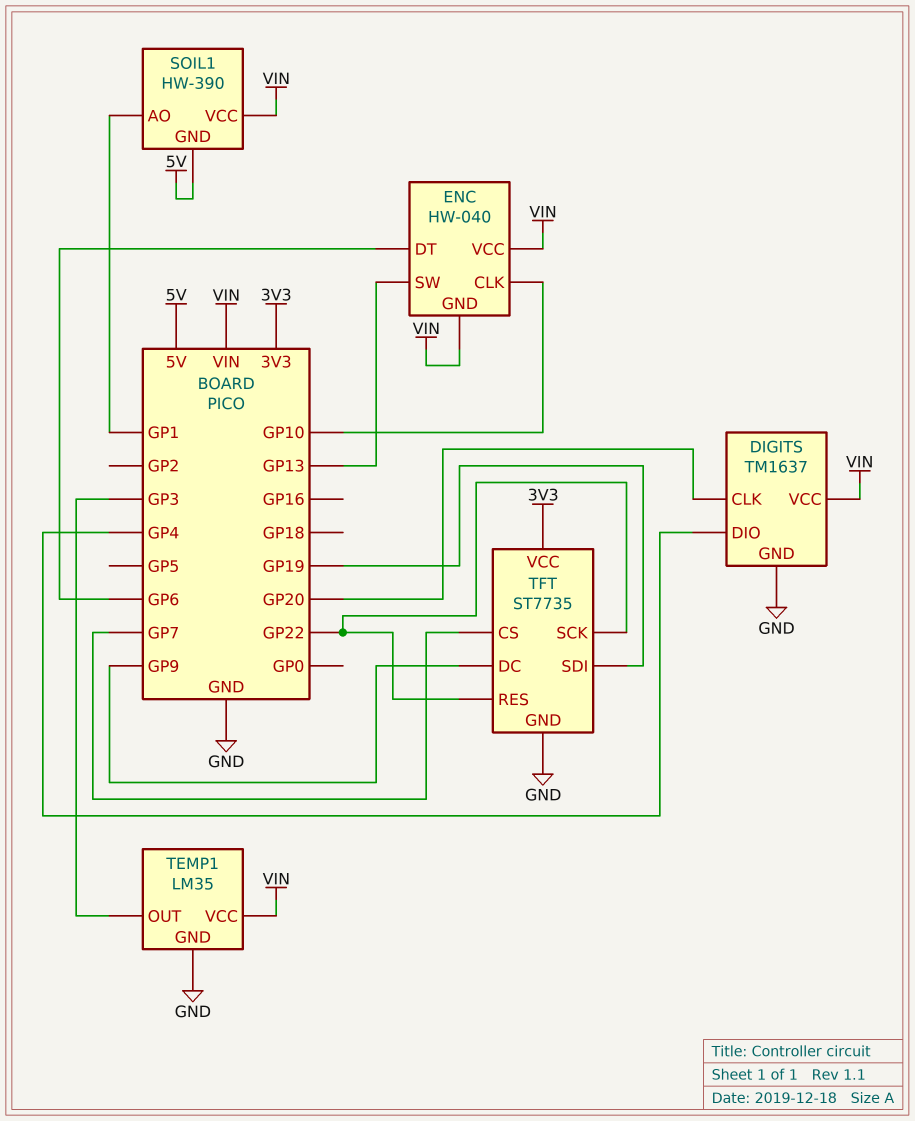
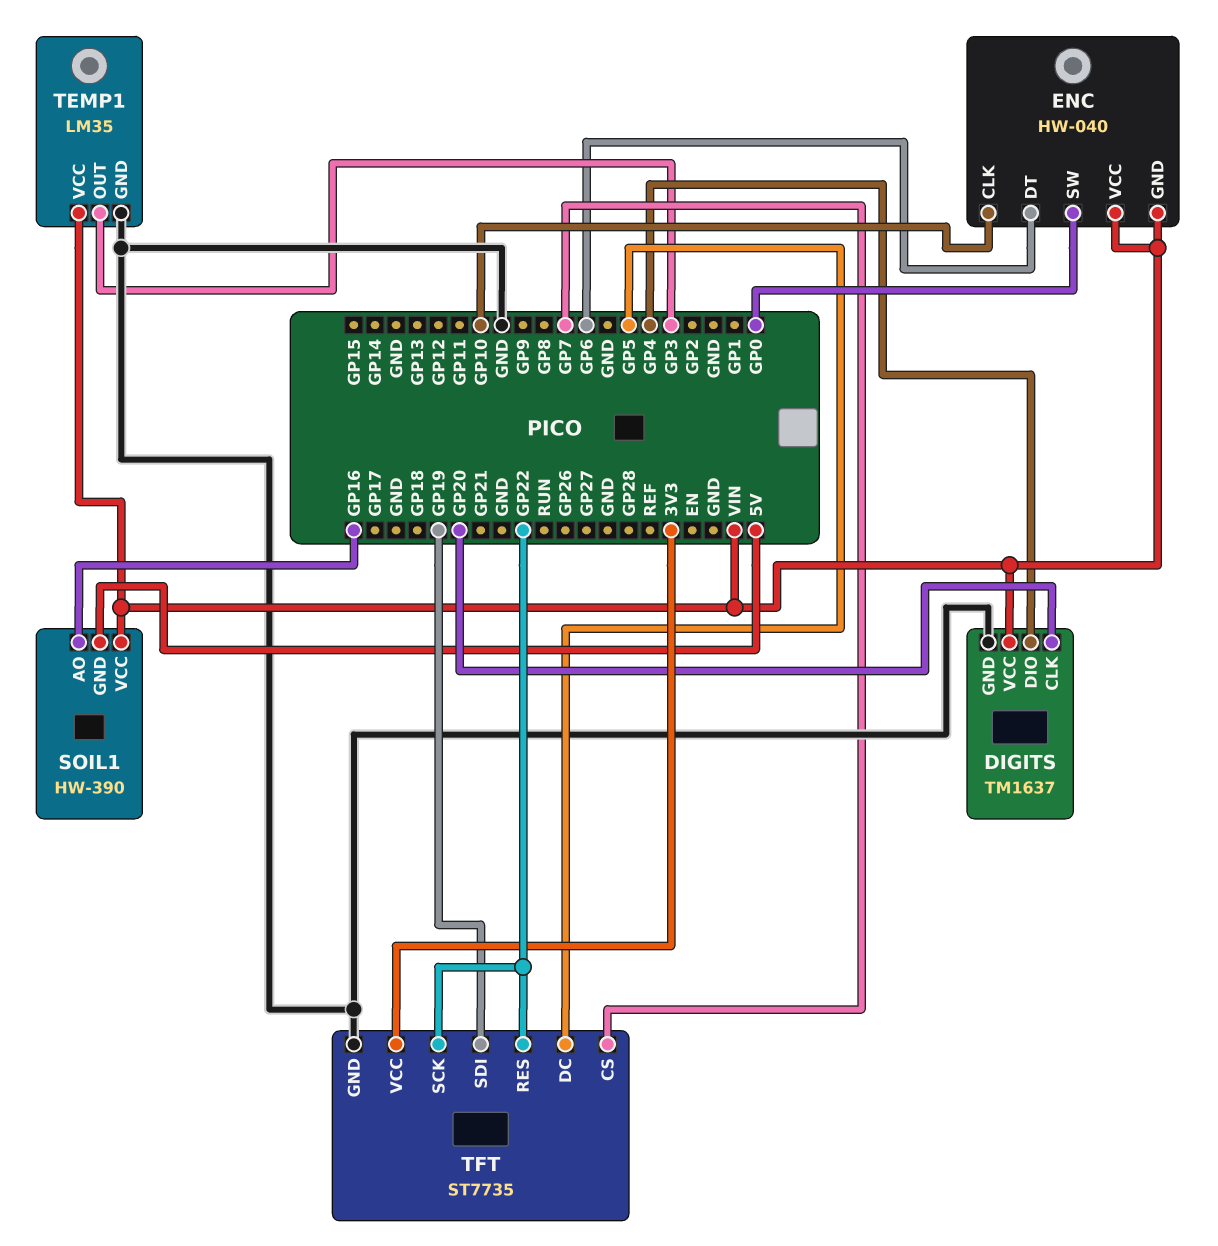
ENC pin SW: GP13 -> GP0
SOIL1 pin AO: GP1 -> GP16
TFT pin DC: GP9 -> GP5

